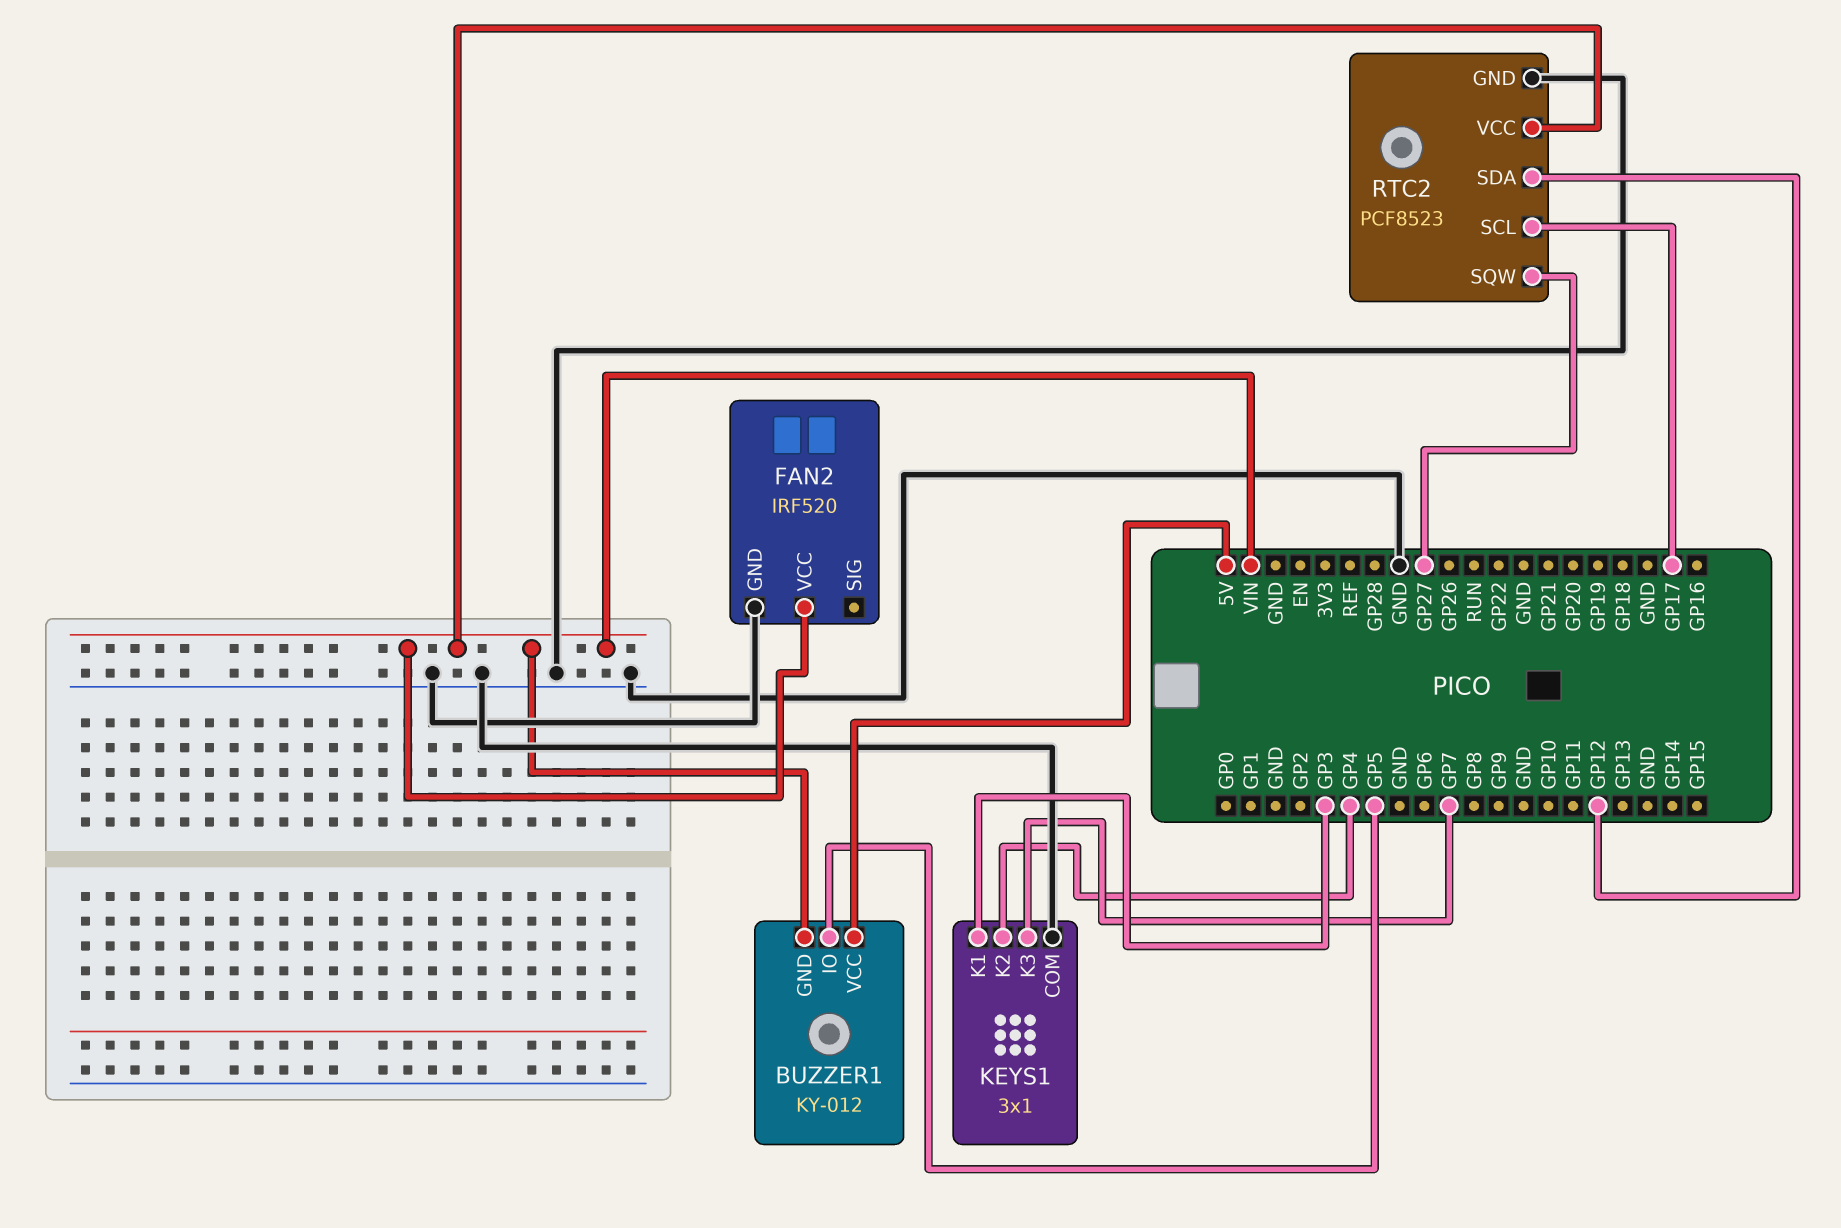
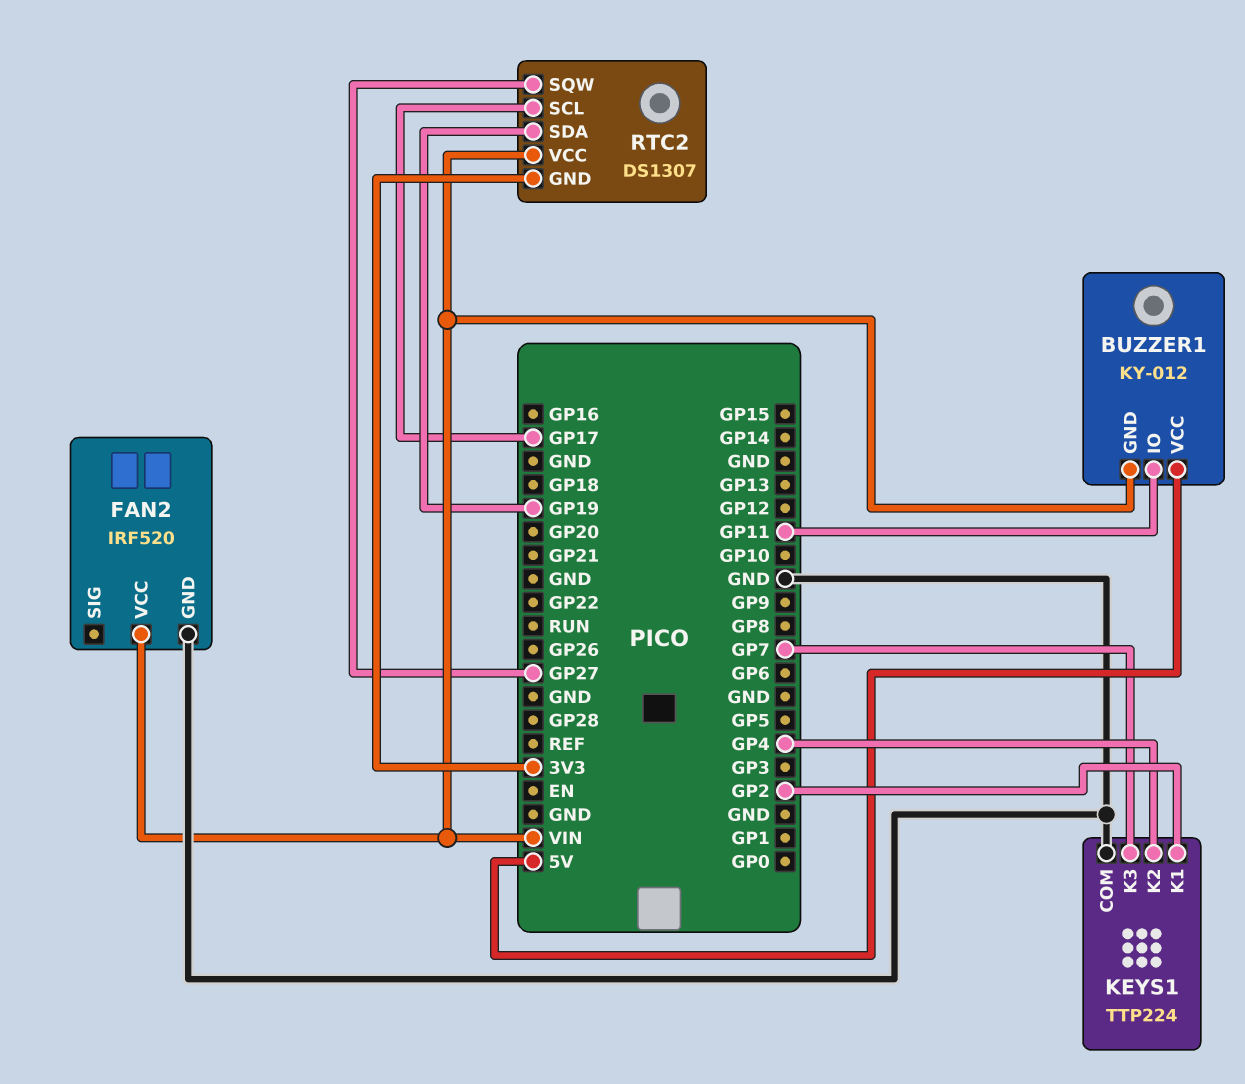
BUZZER1 pin IO: GP5 -> GP11
KEYS1: 3x1 -> TTP224
KEYS1 pin K1: GP3 -> GP2
RTC2: PCF8523 -> DS1307
RTC2 pin GND: GND -> 3V3
RTC2 pin SDA: GP12 -> GP19

